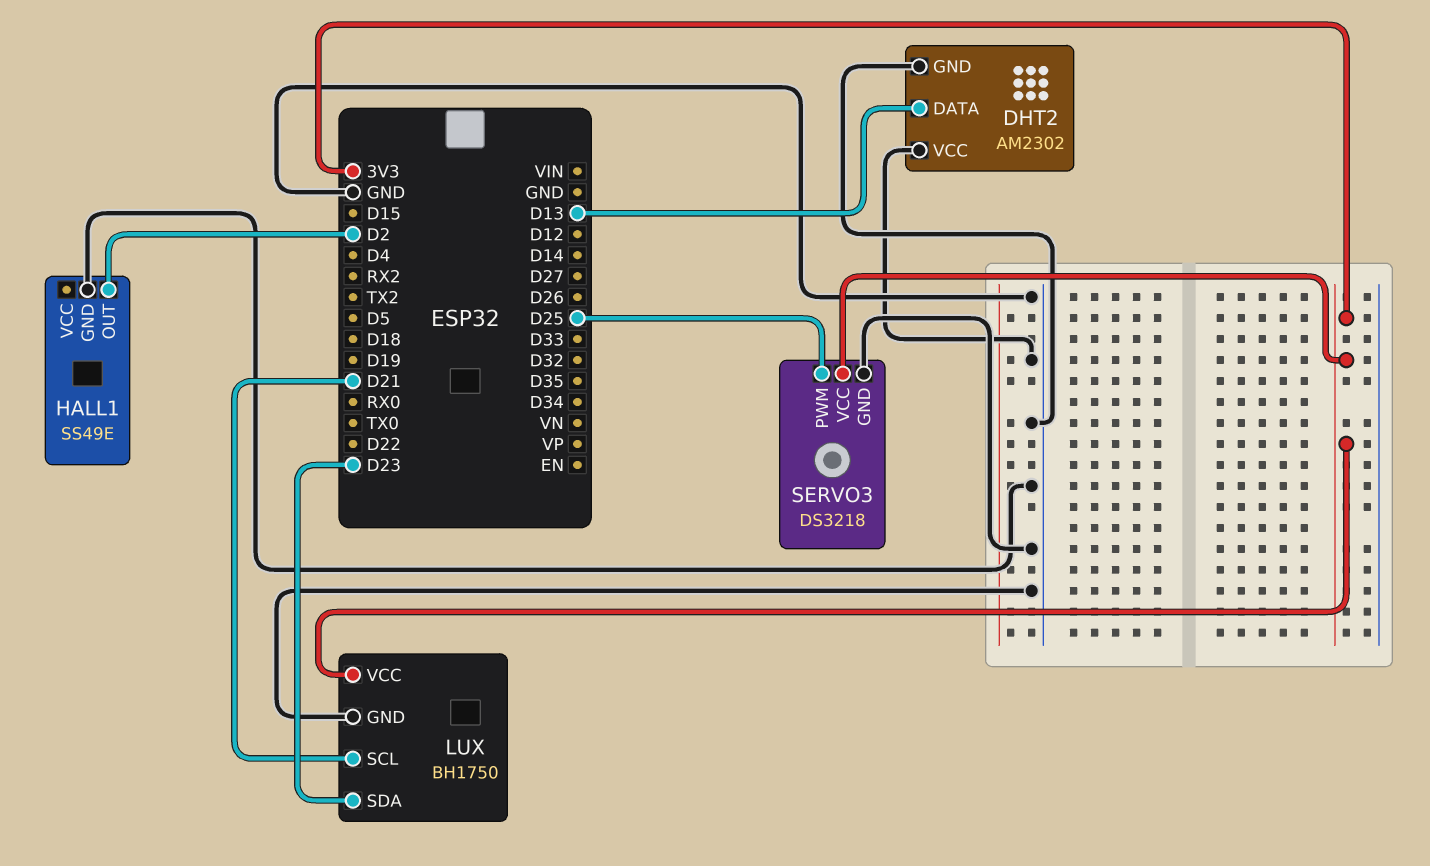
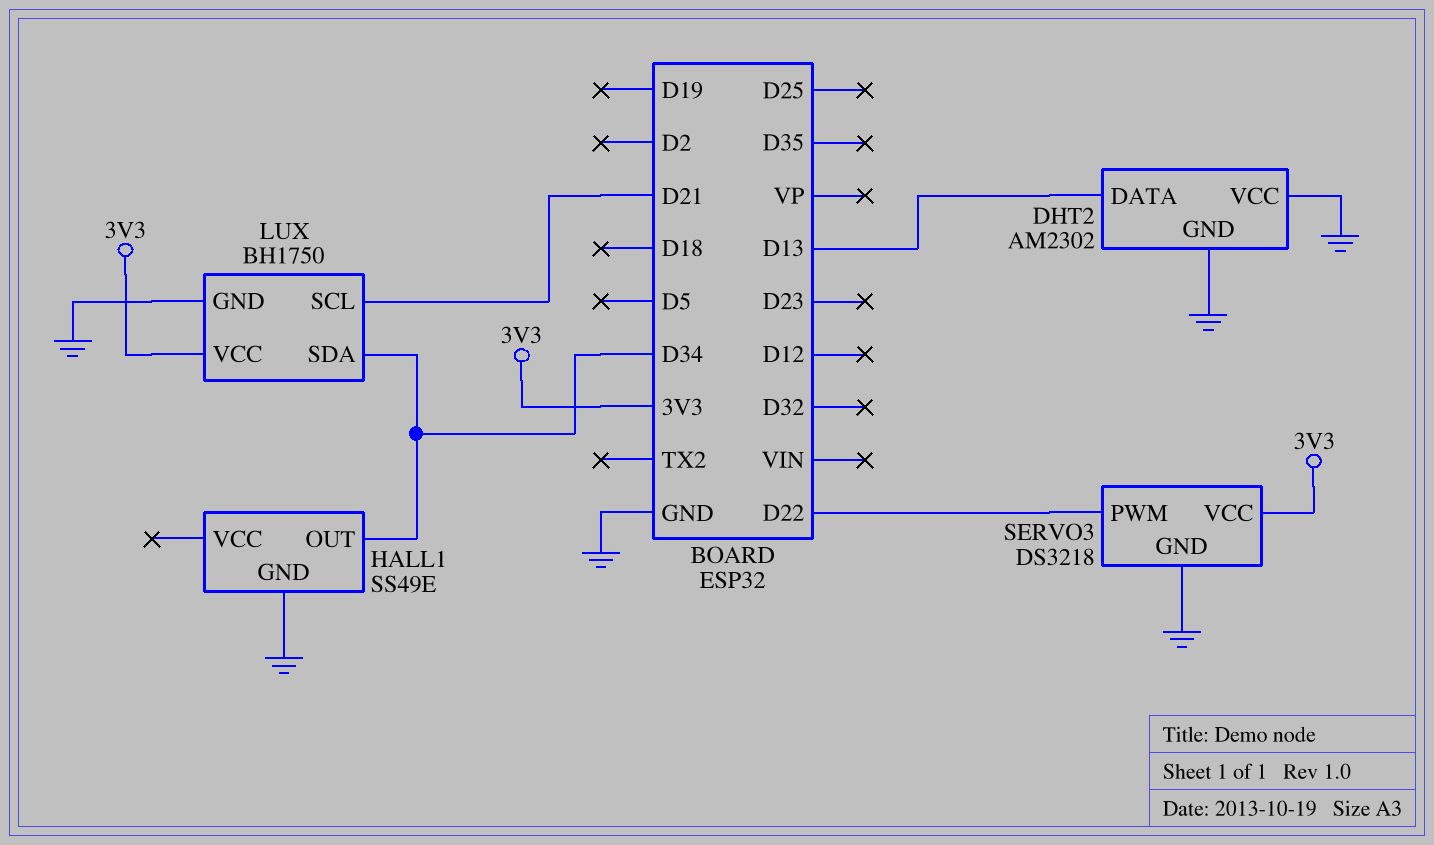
HALL1 pin OUT: D2 -> D34
LUX pin SDA: D23 -> D34
SERVO3 pin PWM: D25 -> D22

